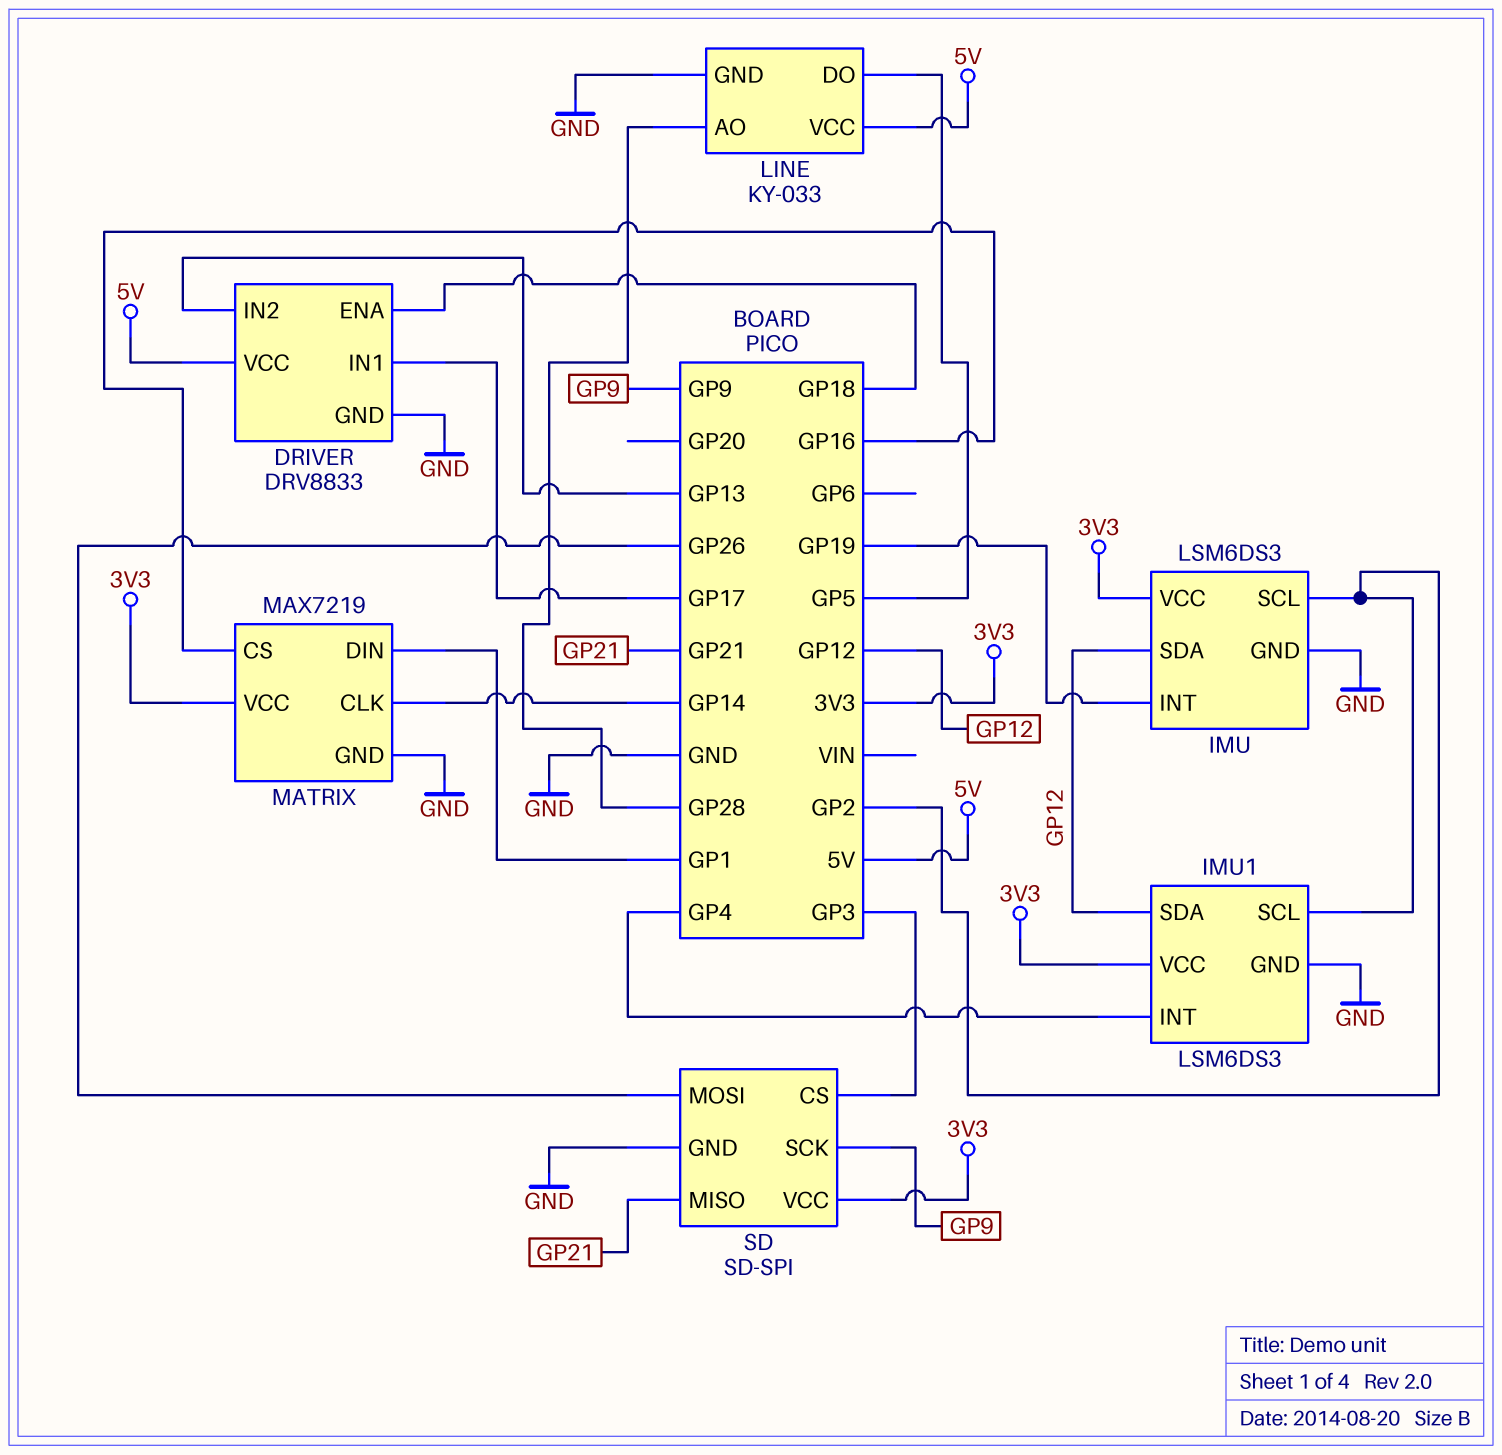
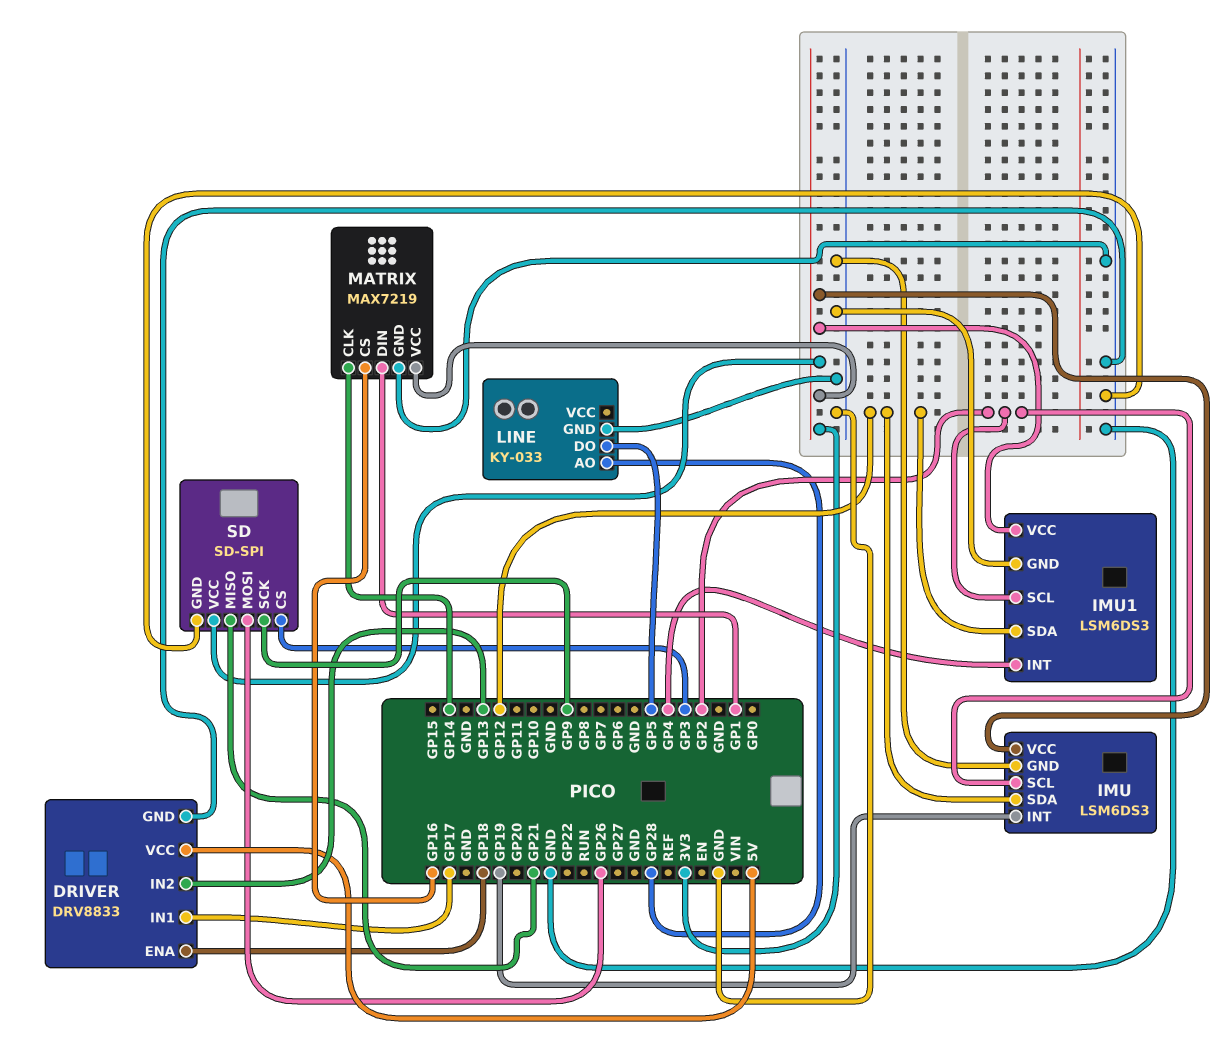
LINE pin VCC: 5V -> none

